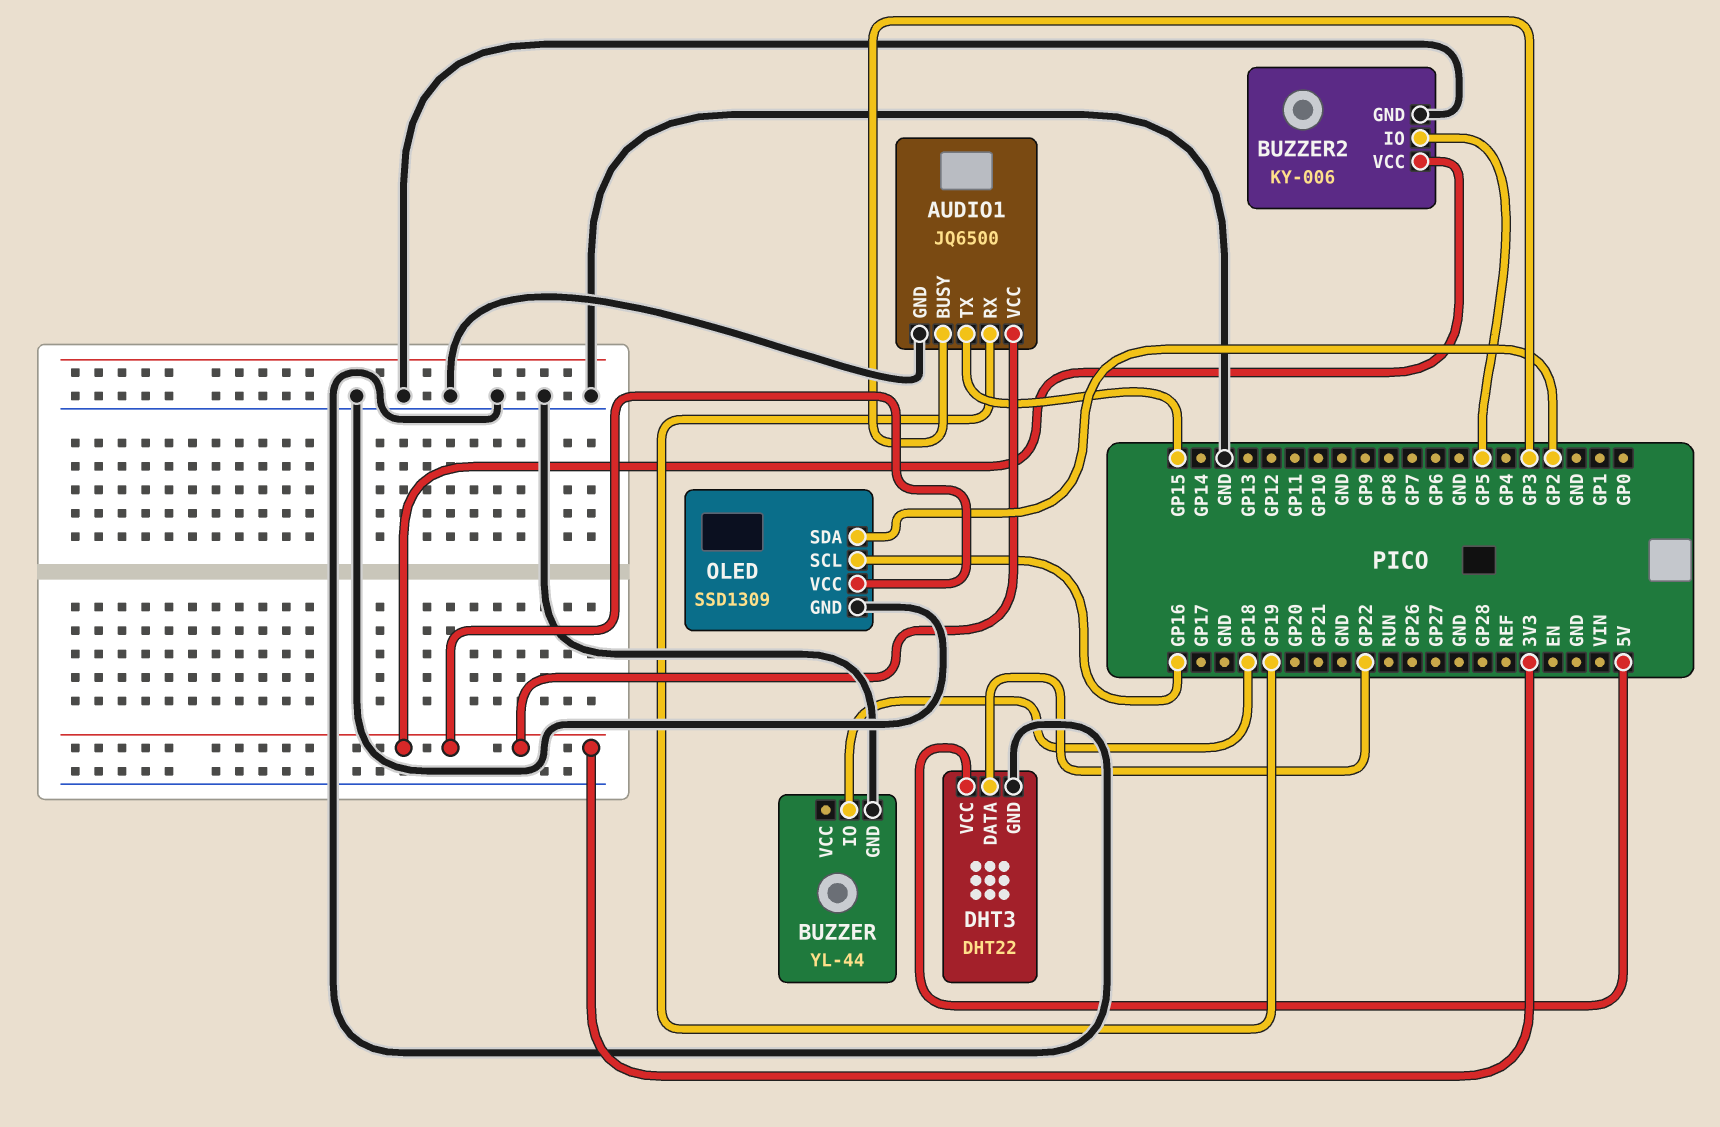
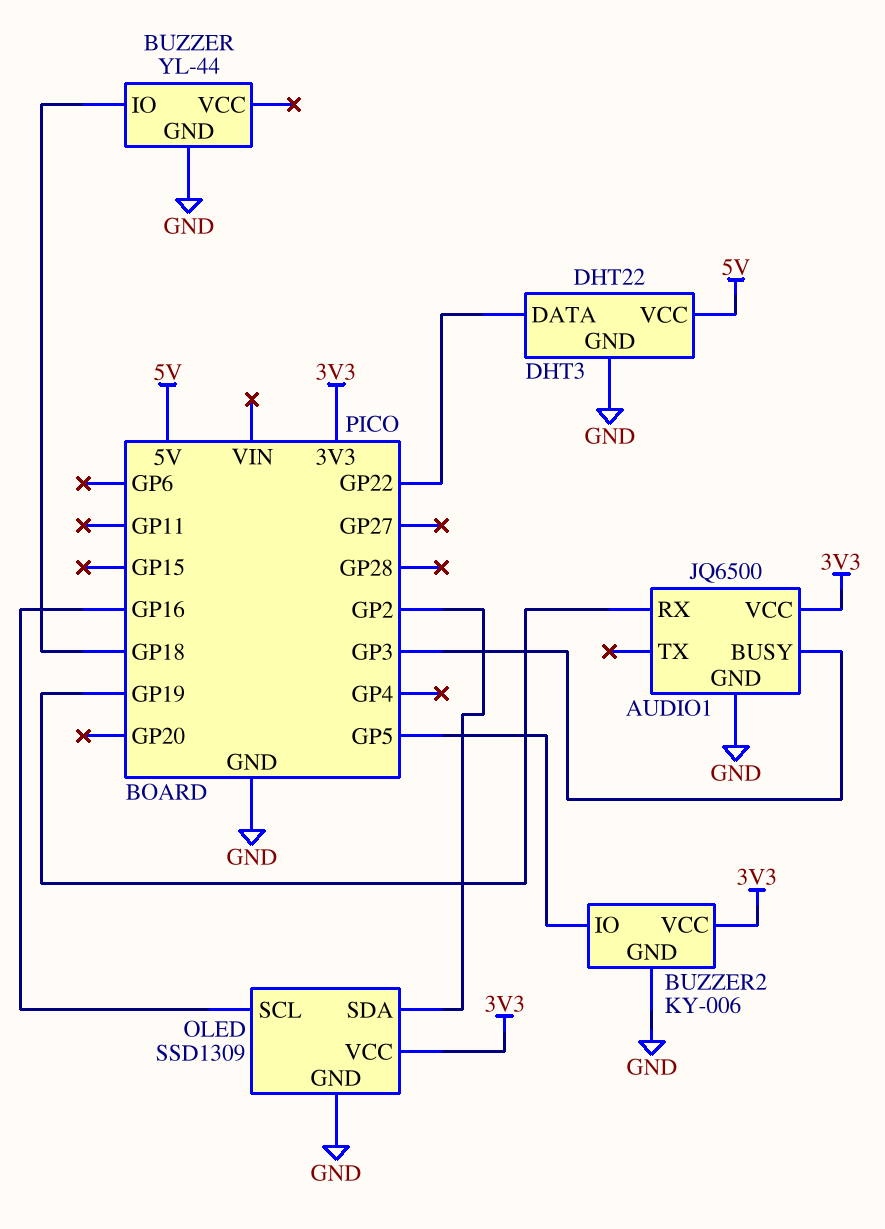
AUDIO1 pin TX: GP15 -> none

